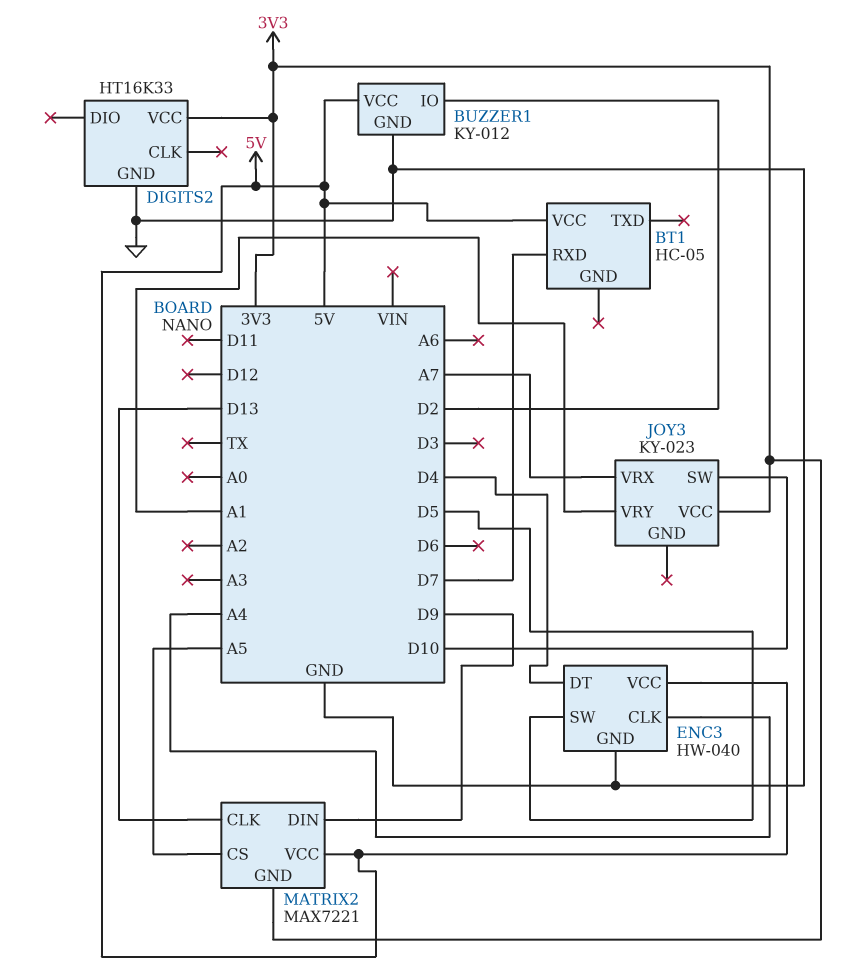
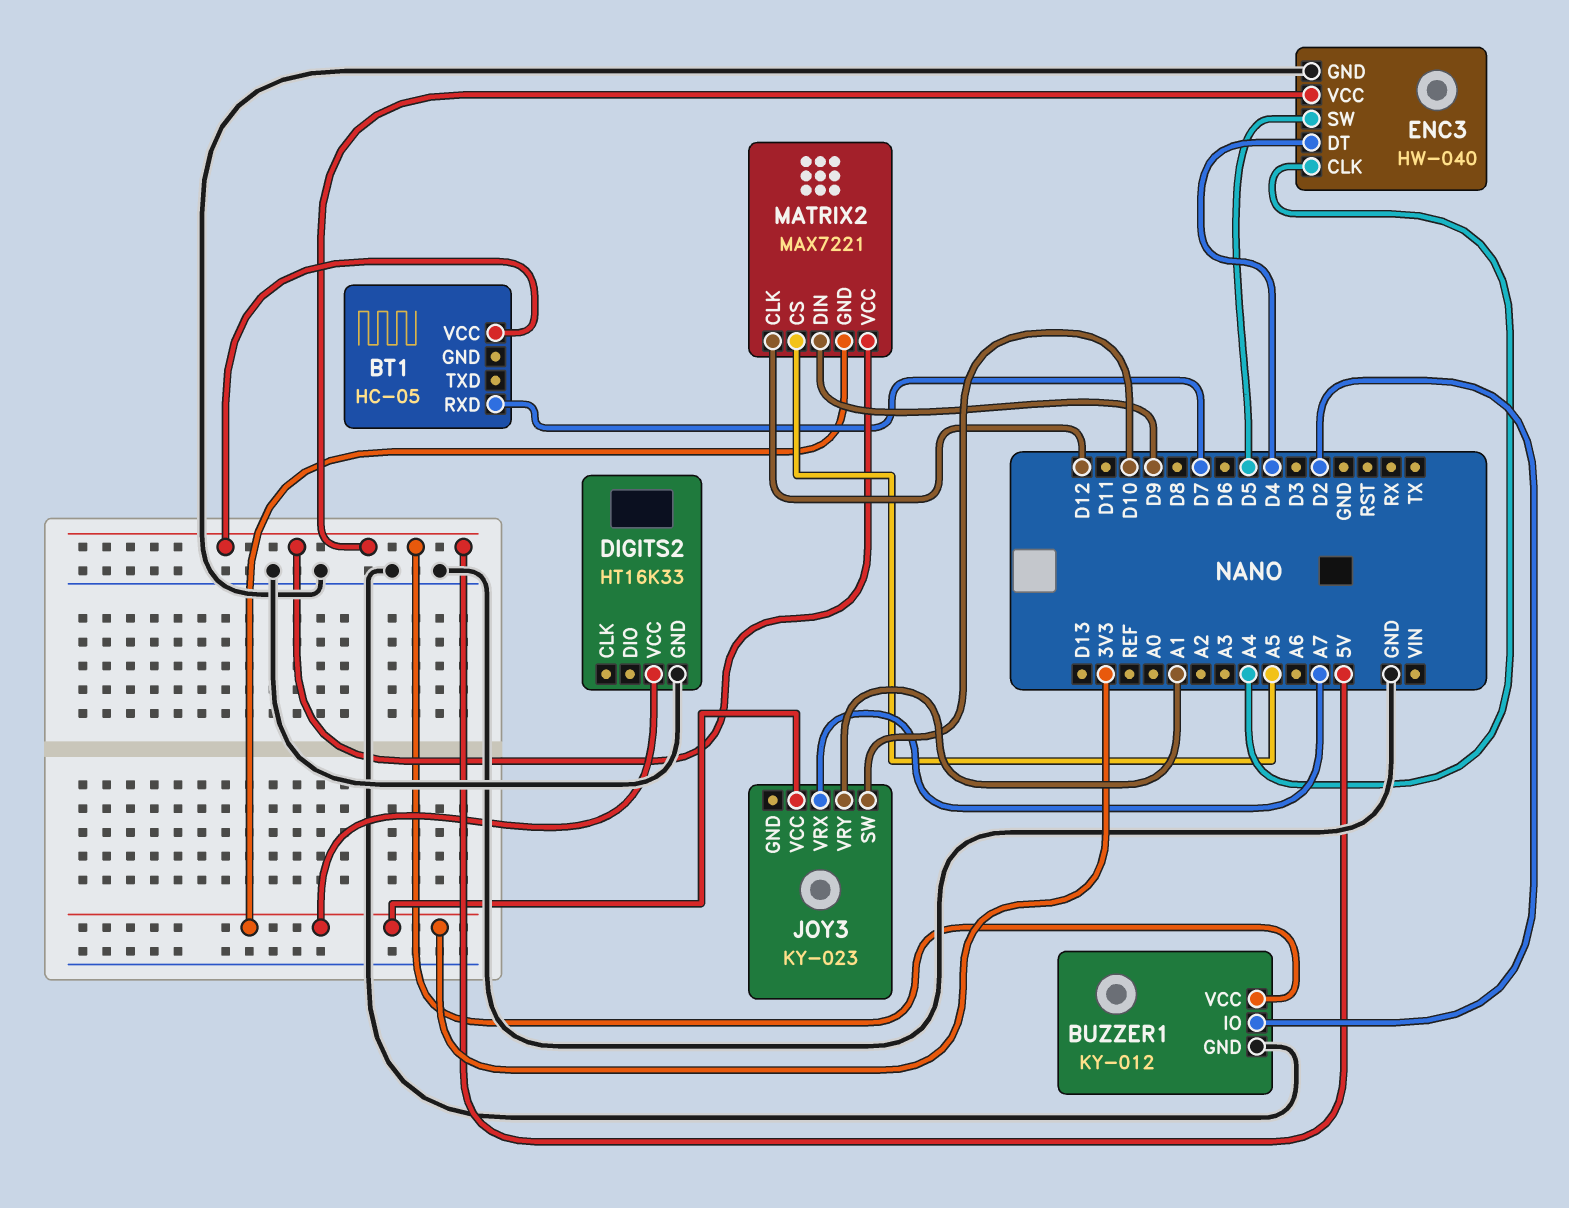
MATRIX2 pin CLK: D13 -> D12

